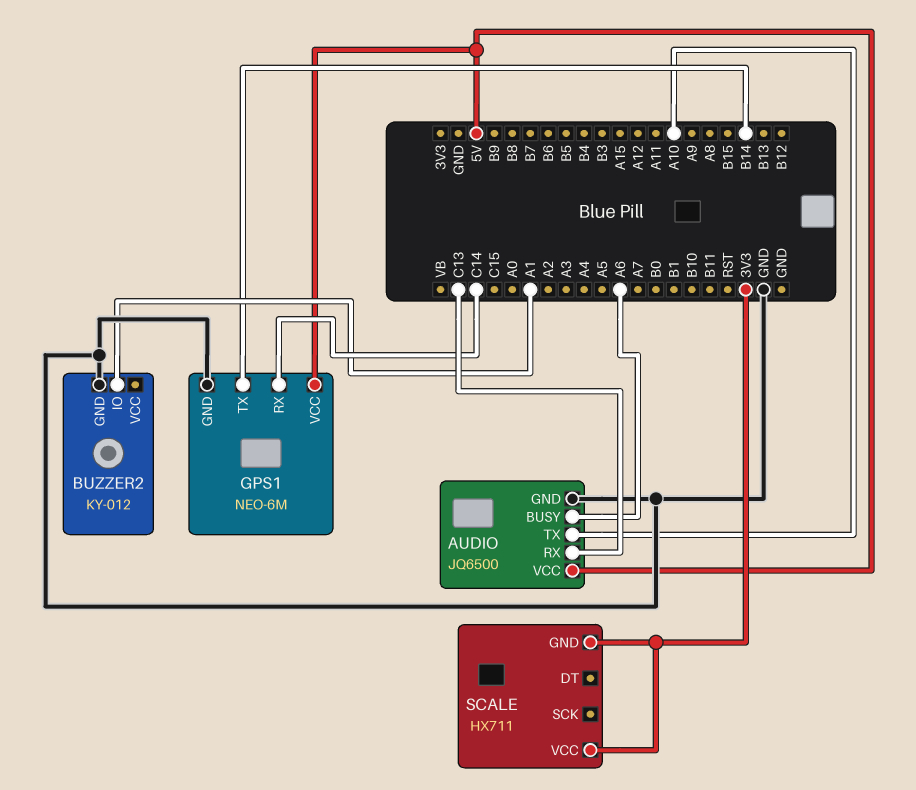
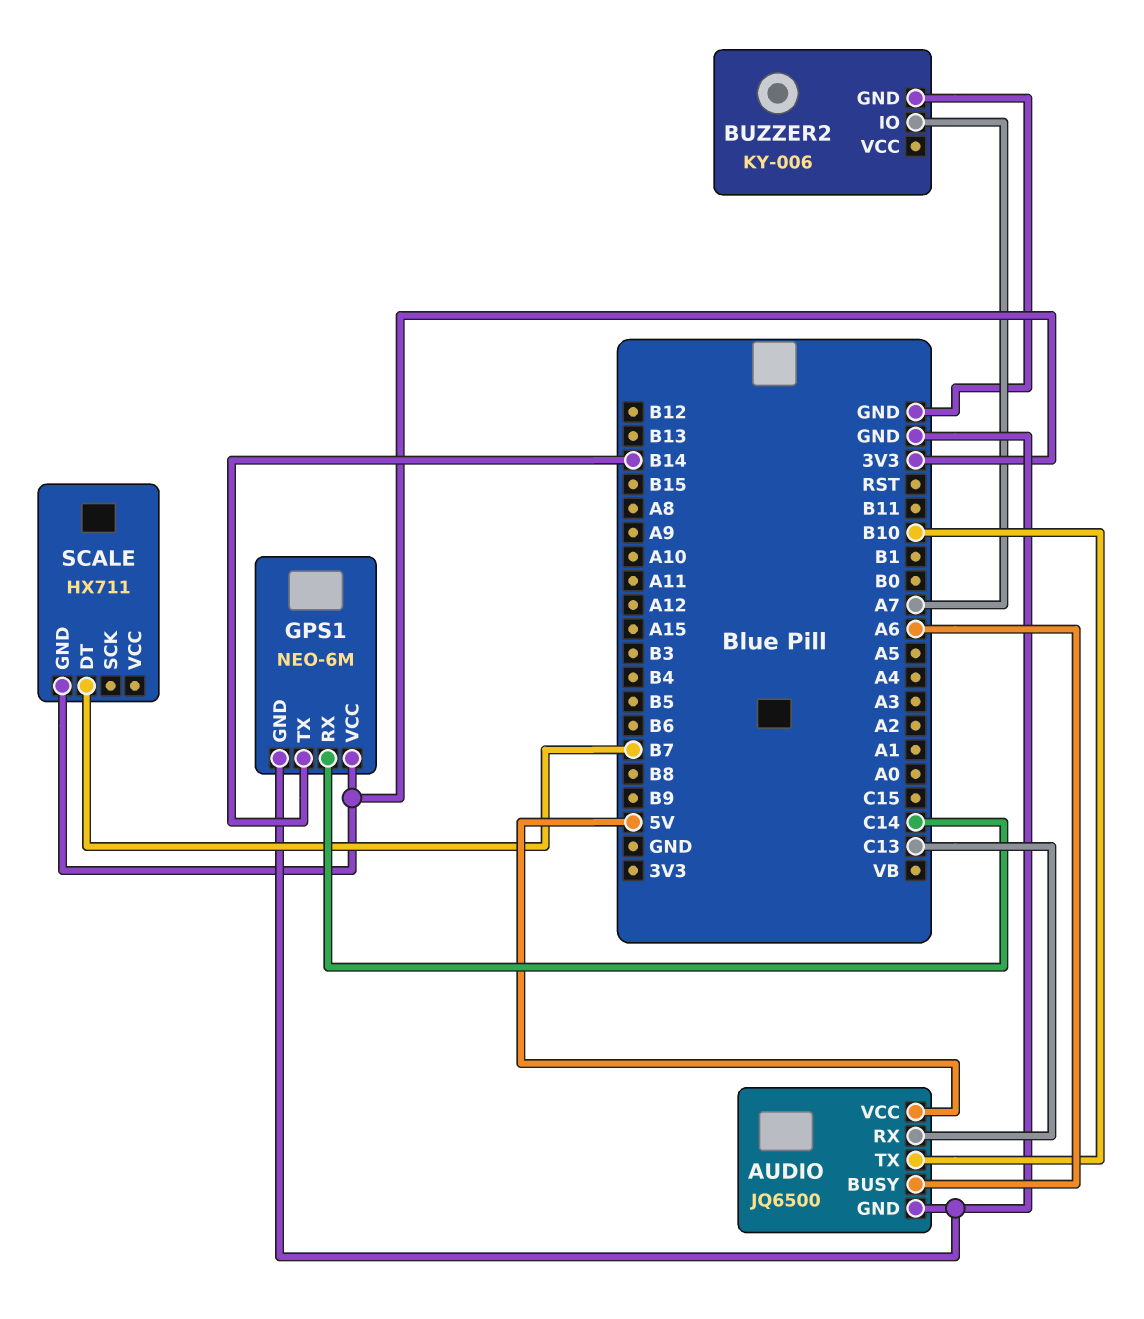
AUDIO pin TX: A10 -> B10
BUZZER2: KY-012 -> KY-006
BUZZER2 pin IO: A1 -> A7
GPS1 pin VCC: 5V -> 3V3
SCALE pin DT: none -> B7
SCALE pin VCC: 3V3 -> none

